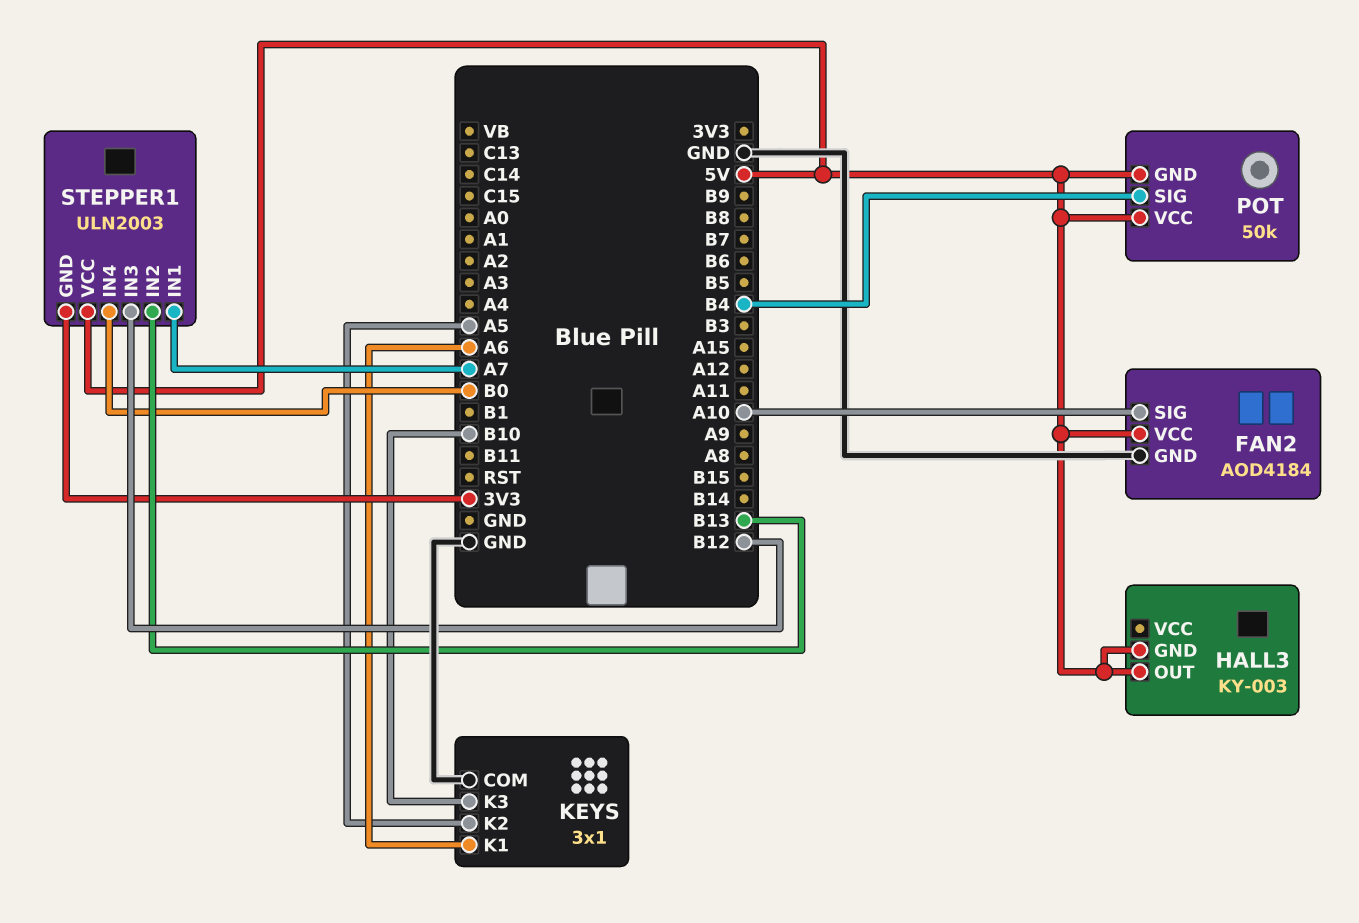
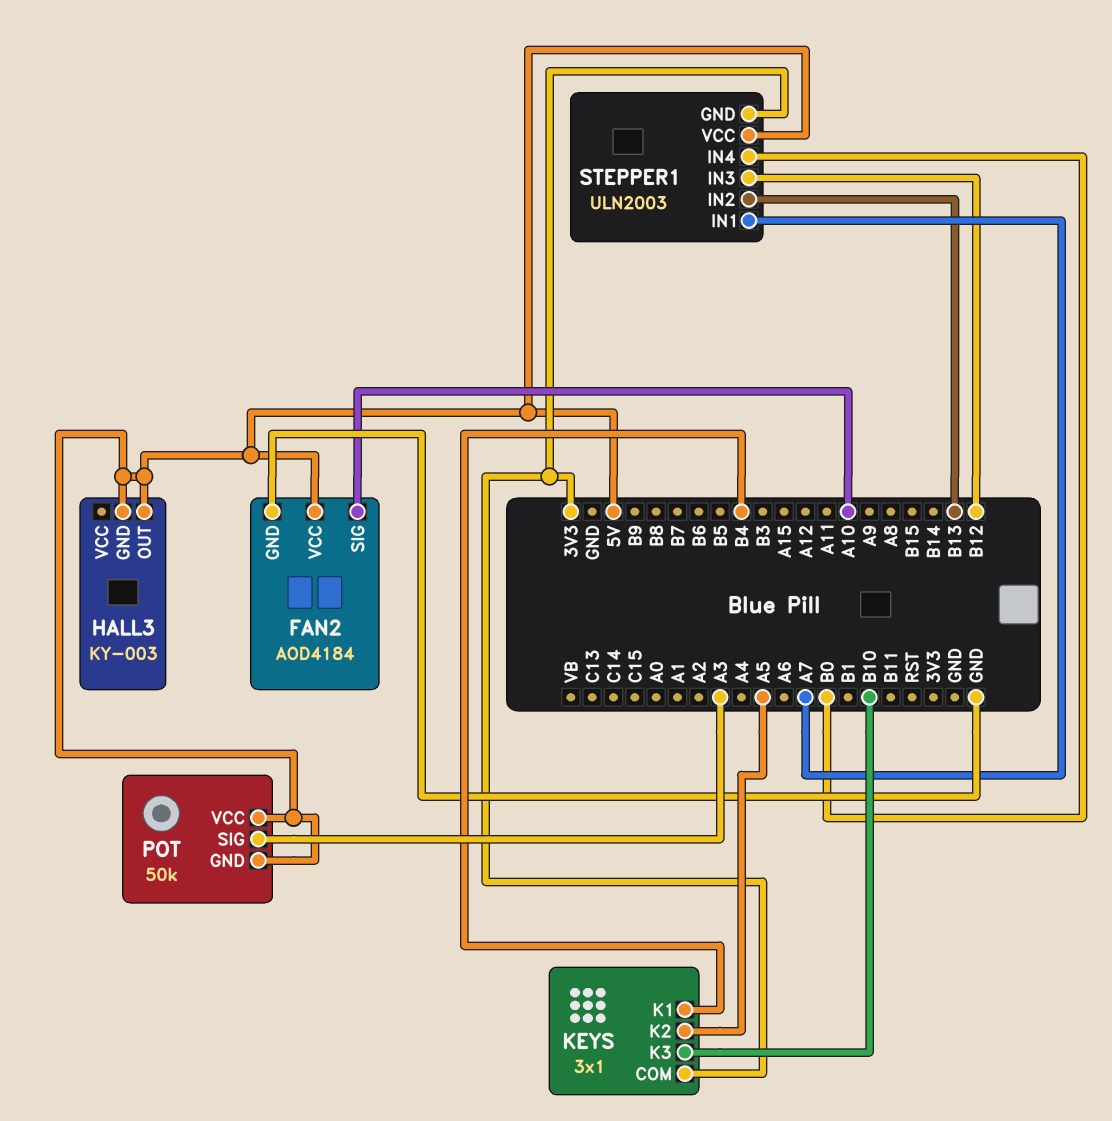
KEYS pin COM: GND -> 3V3
KEYS pin K1: A6 -> B4
POT pin SIG: B4 -> A3

